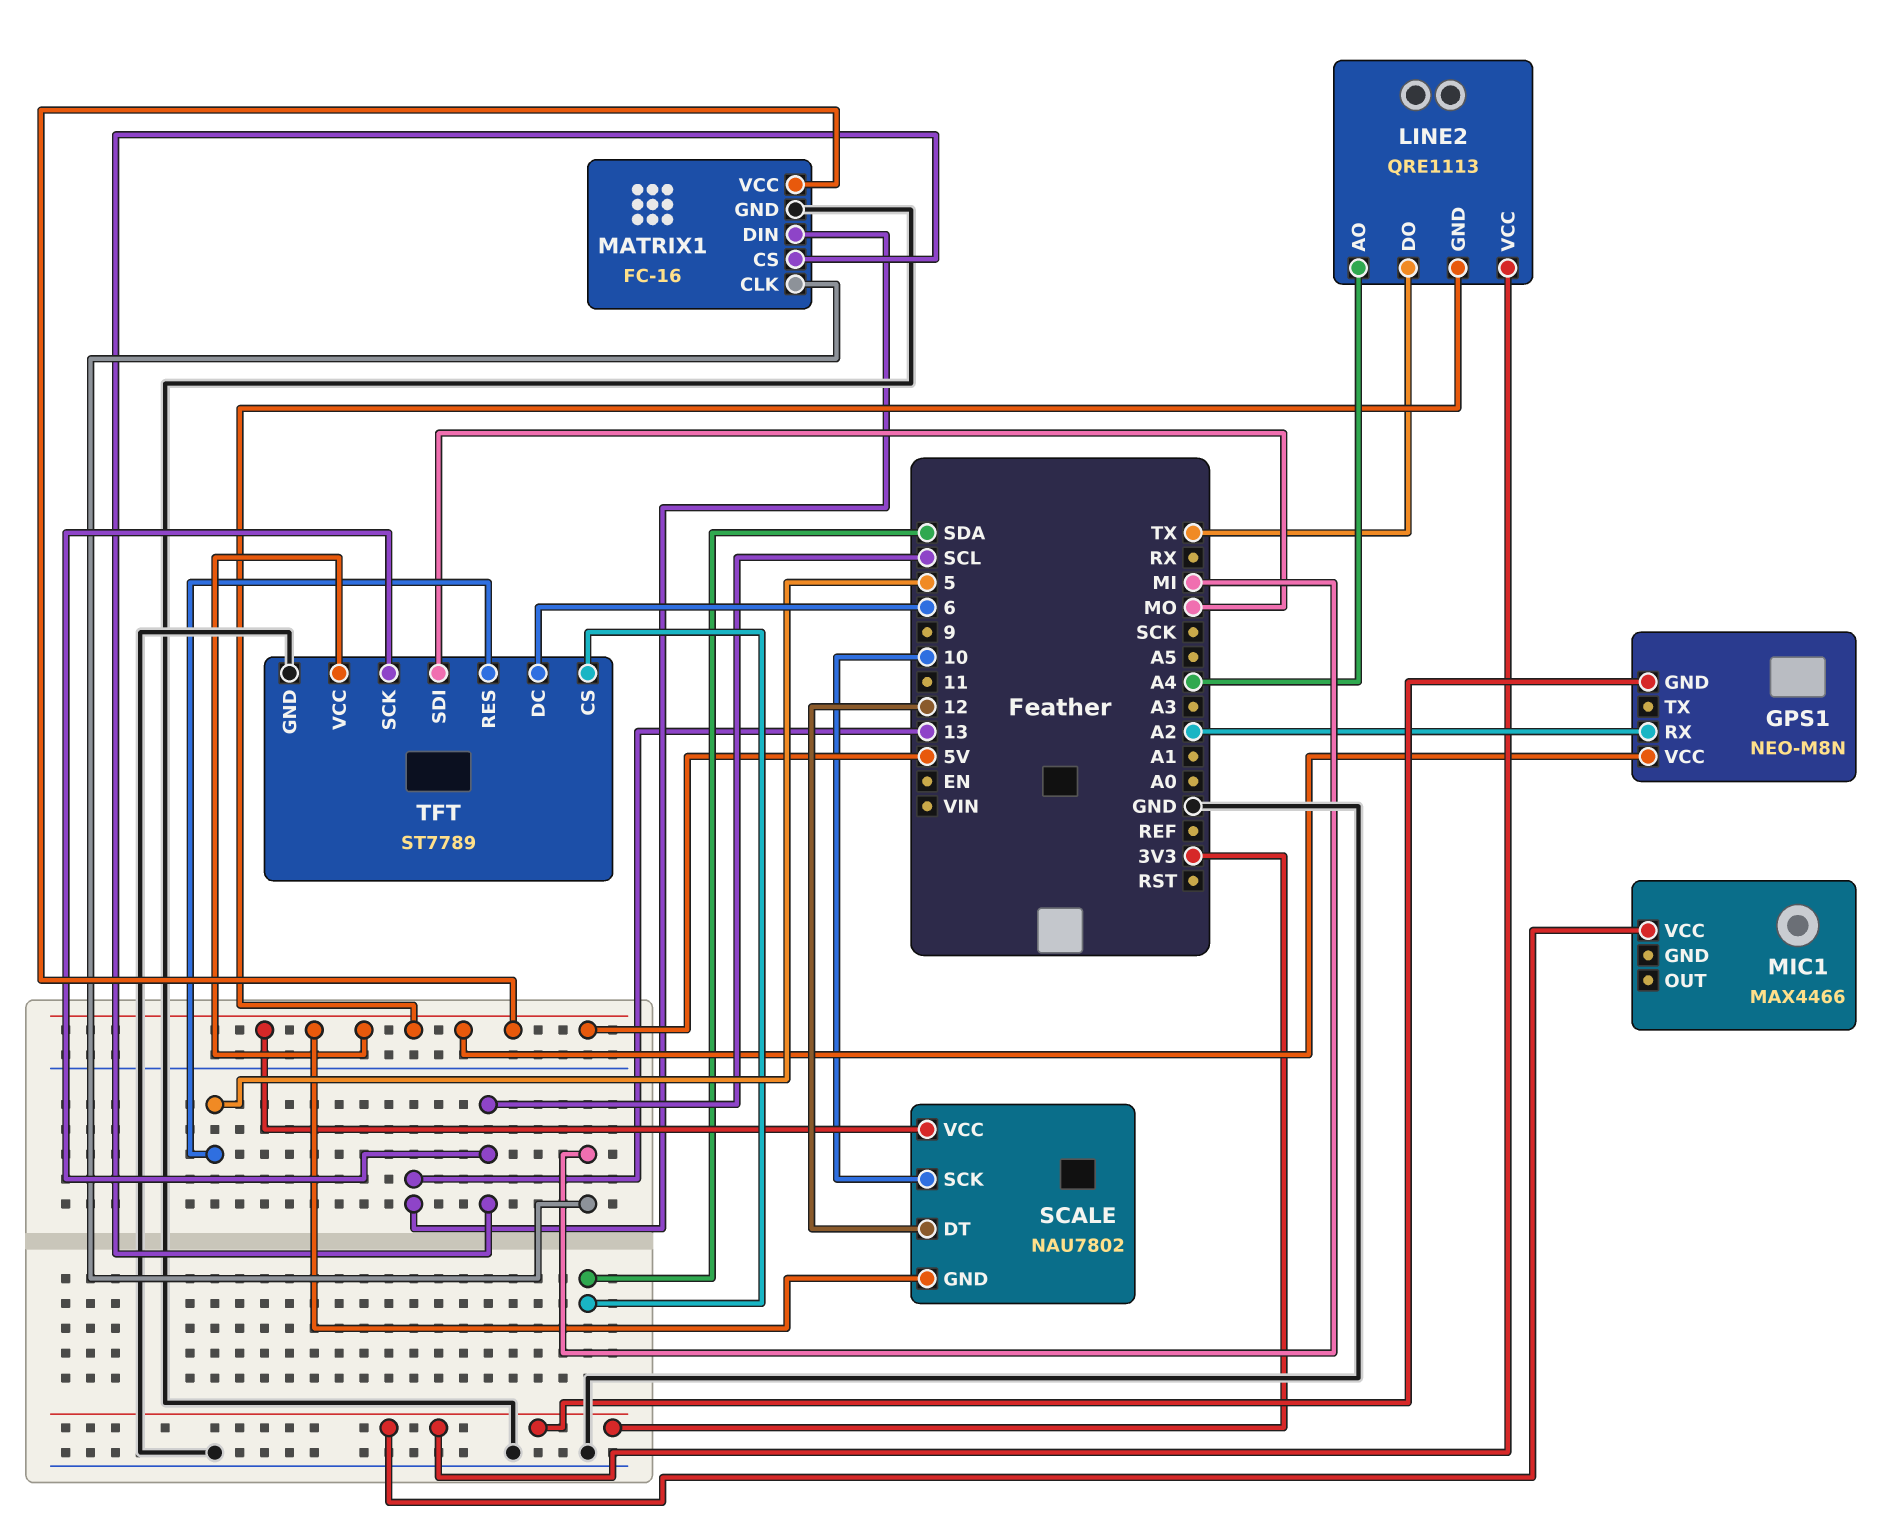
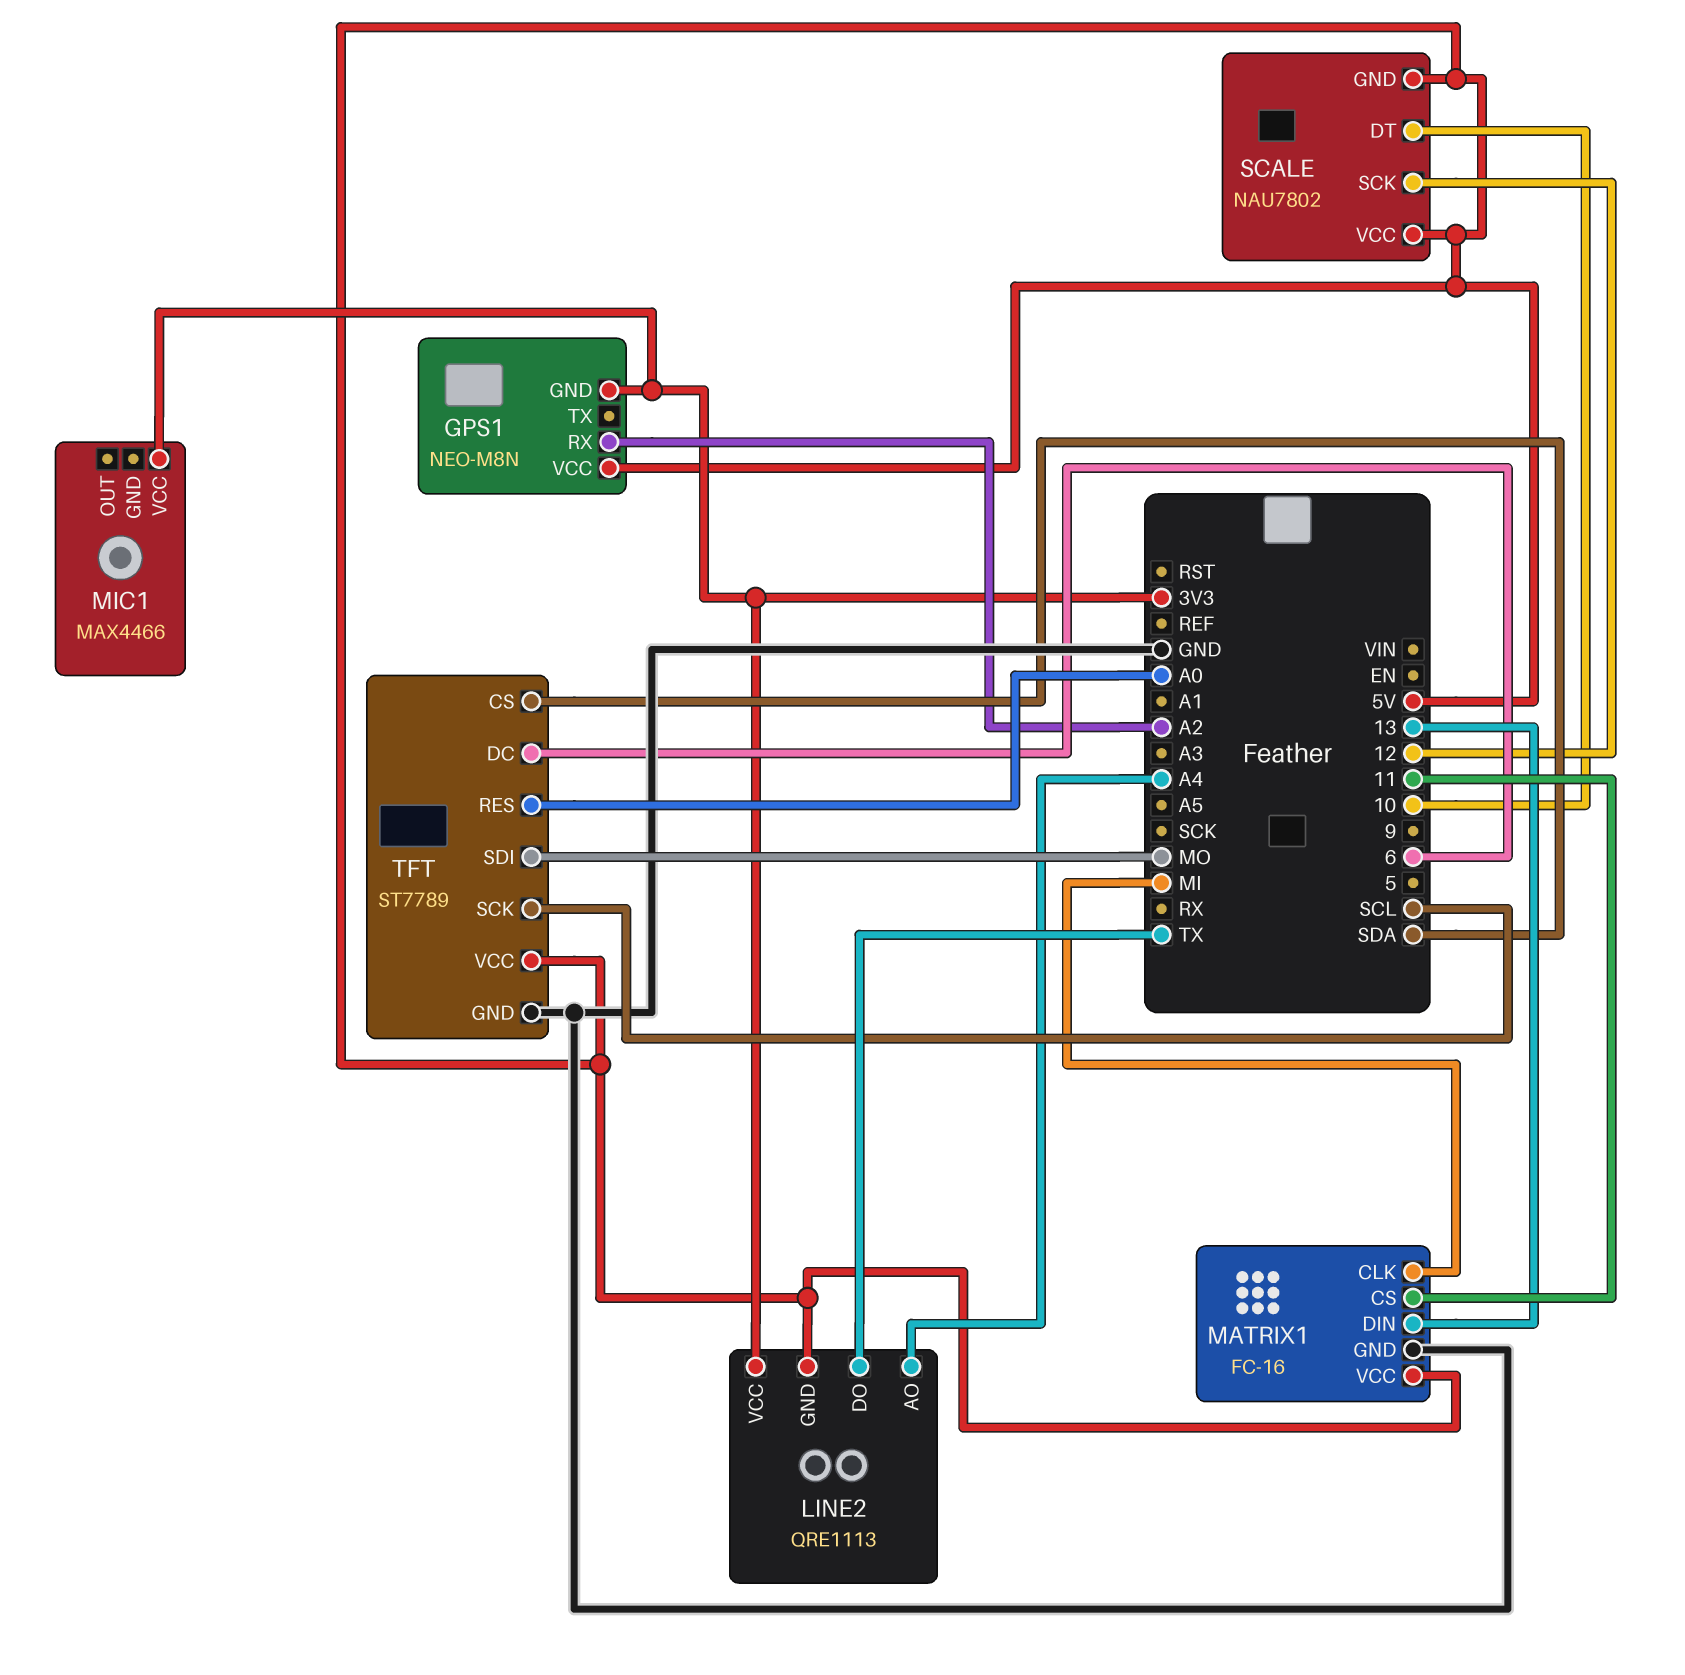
MATRIX1 pin CS: SCL -> 11
SCALE pin DT: 12 -> 10
SCALE pin SCK: 10 -> 12
TFT pin RES: 5 -> A0

